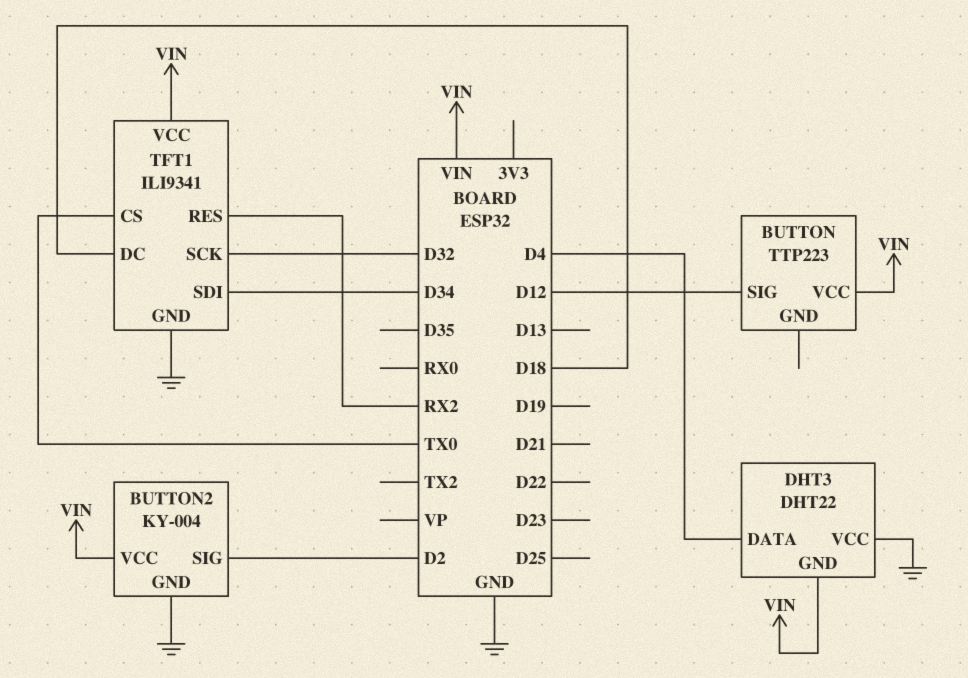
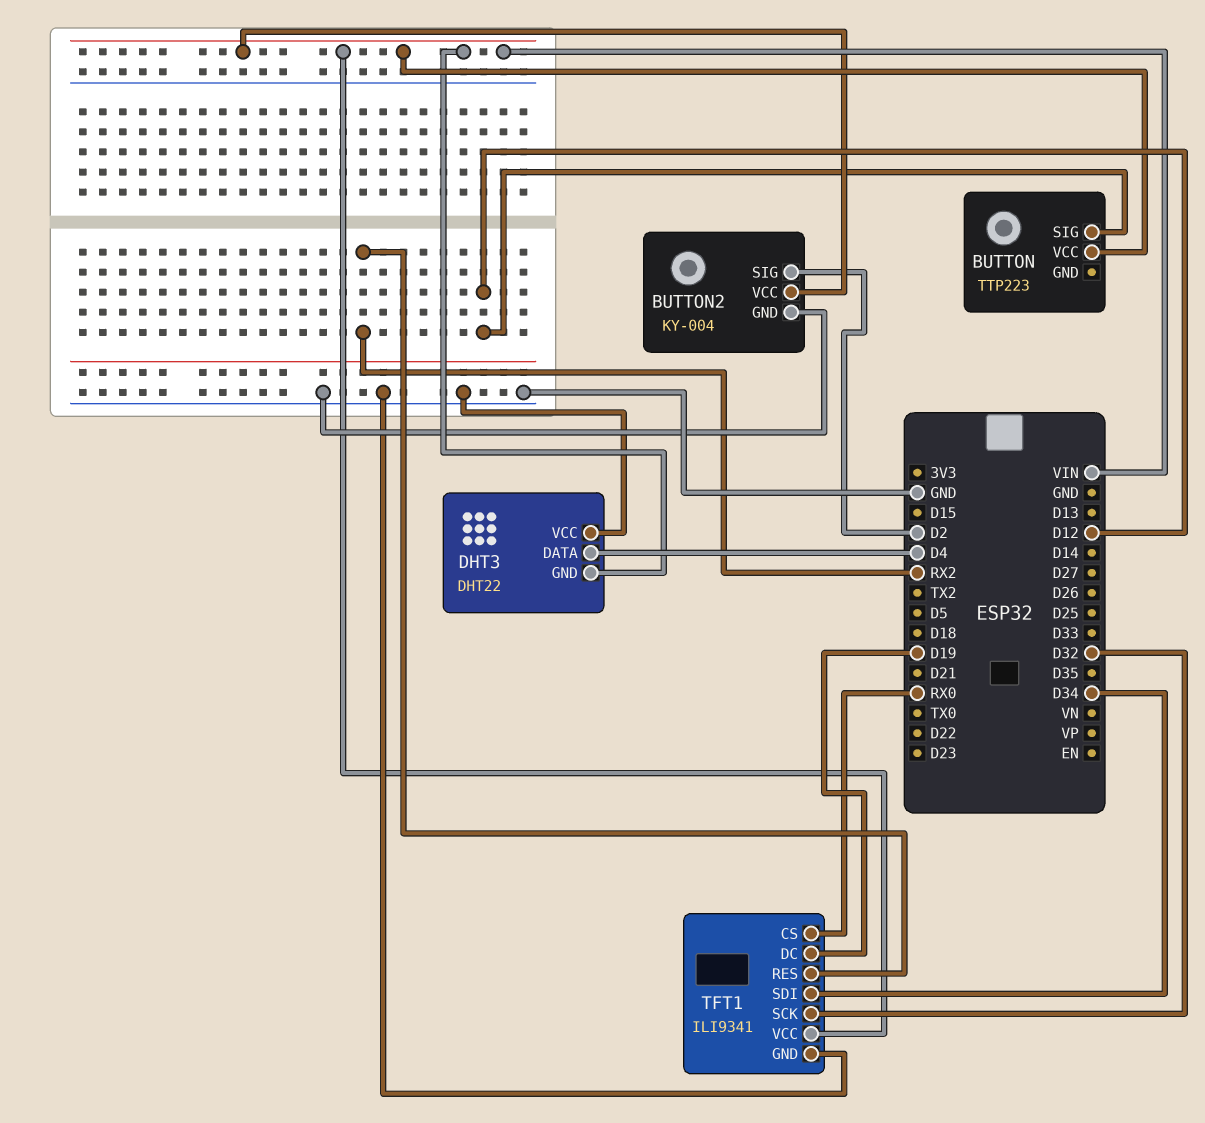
TFT1 pin CS: TX0 -> RX0
TFT1 pin DC: D18 -> D19

